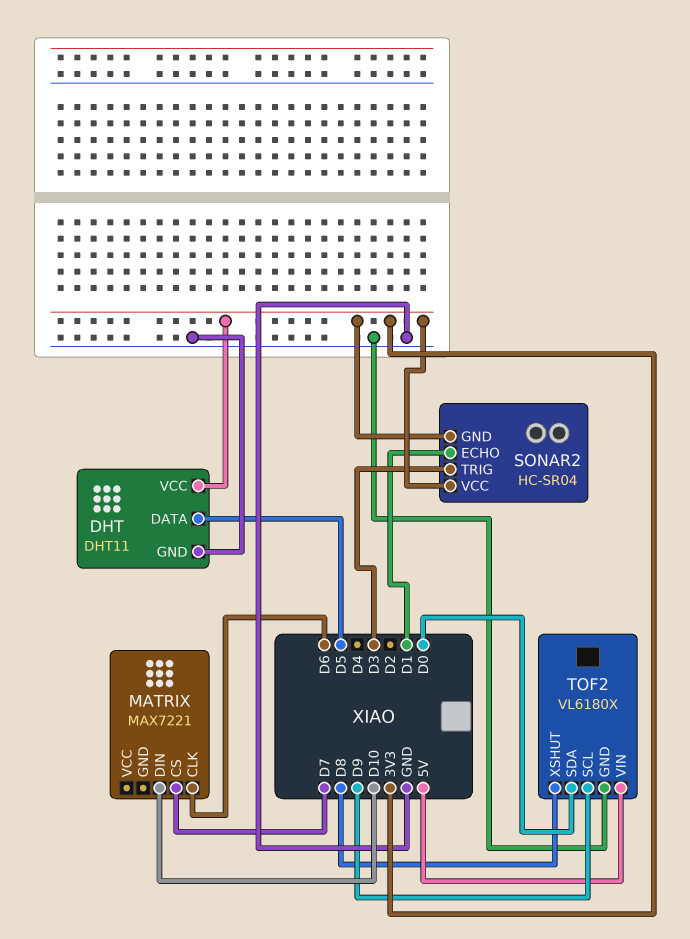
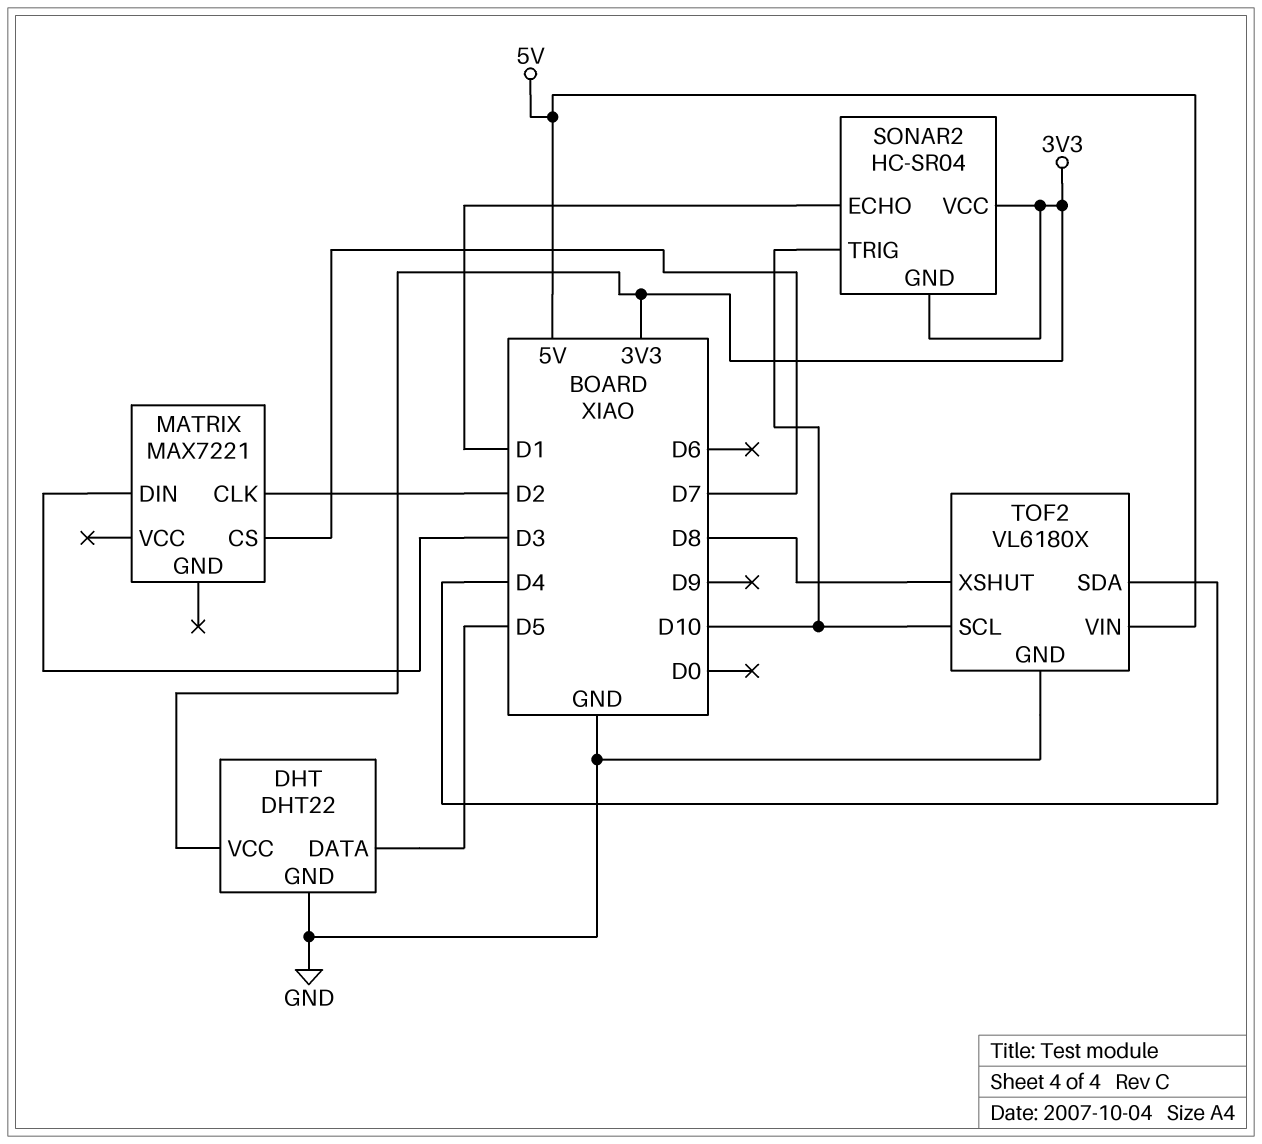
DHT: DHT11 -> DHT22
MATRIX pin CLK: D6 -> D2
MATRIX pin DIN: D10 -> D3
SONAR2 pin TRIG: D3 -> D10
TOF2 pin SCL: D9 -> D10
TOF2 pin SDA: D0 -> D4

